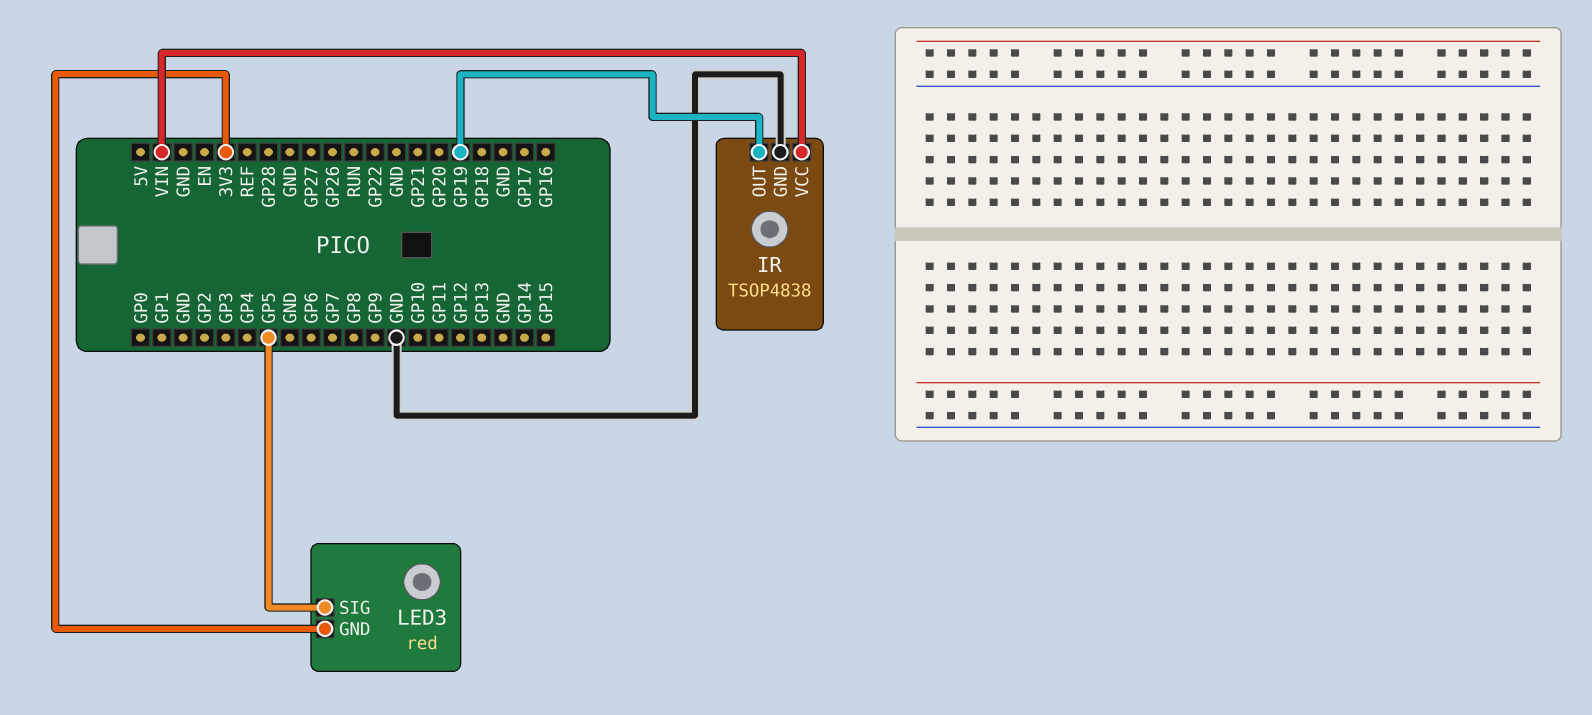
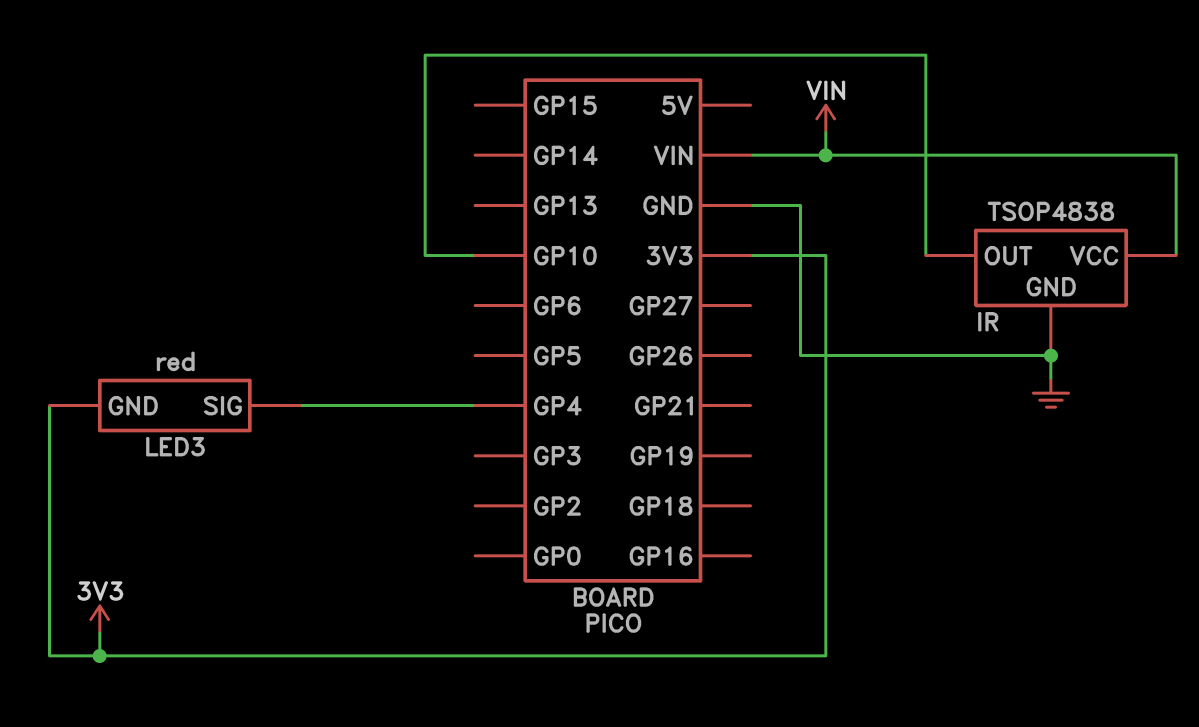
IR pin OUT: GP19 -> GP10
LED3 pin SIG: GP5 -> GP4

